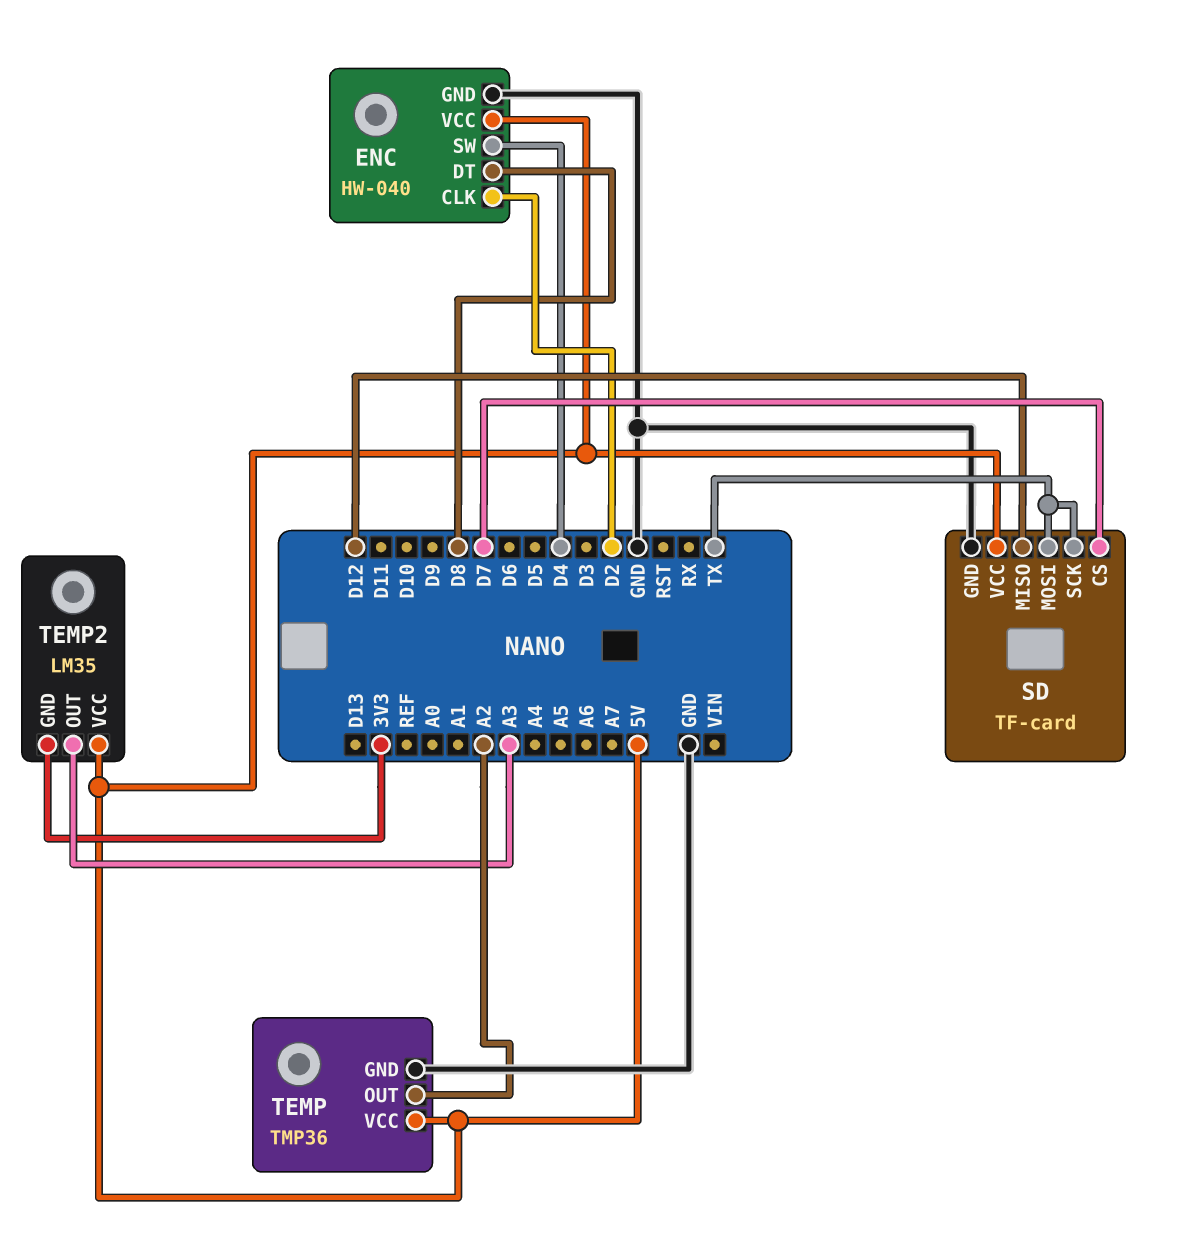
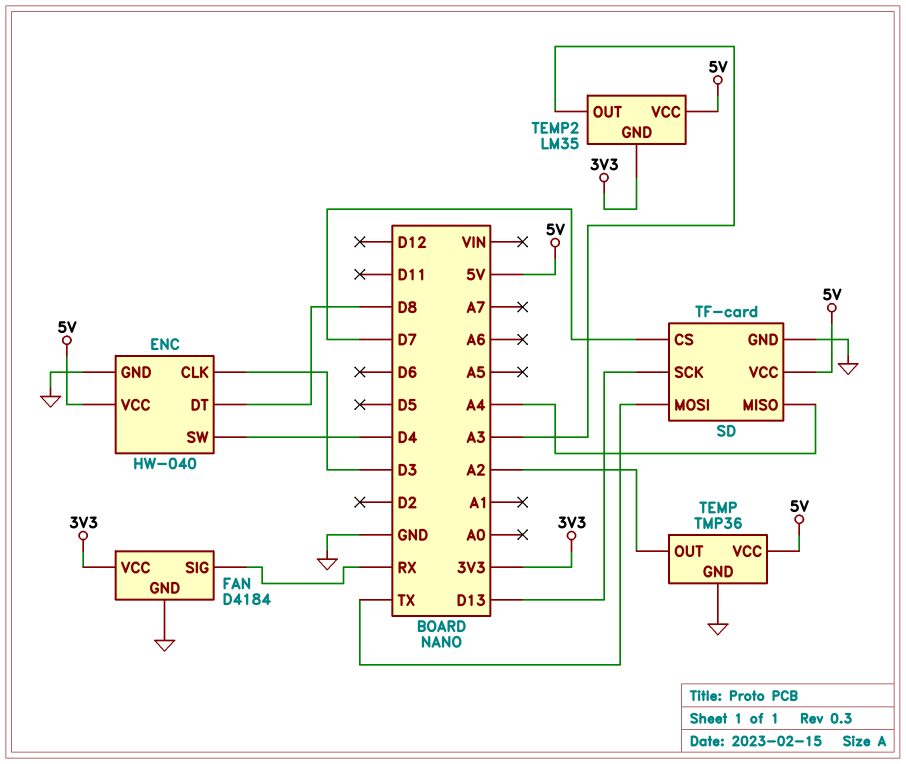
ENC pin CLK: D2 -> D3
FAN: none -> D4184
FAN pin GND: none -> GND
FAN pin SIG: none -> RX
FAN pin VCC: none -> 3V3
SD pin MISO: D12 -> A4
SD pin SCK: TX -> D13

